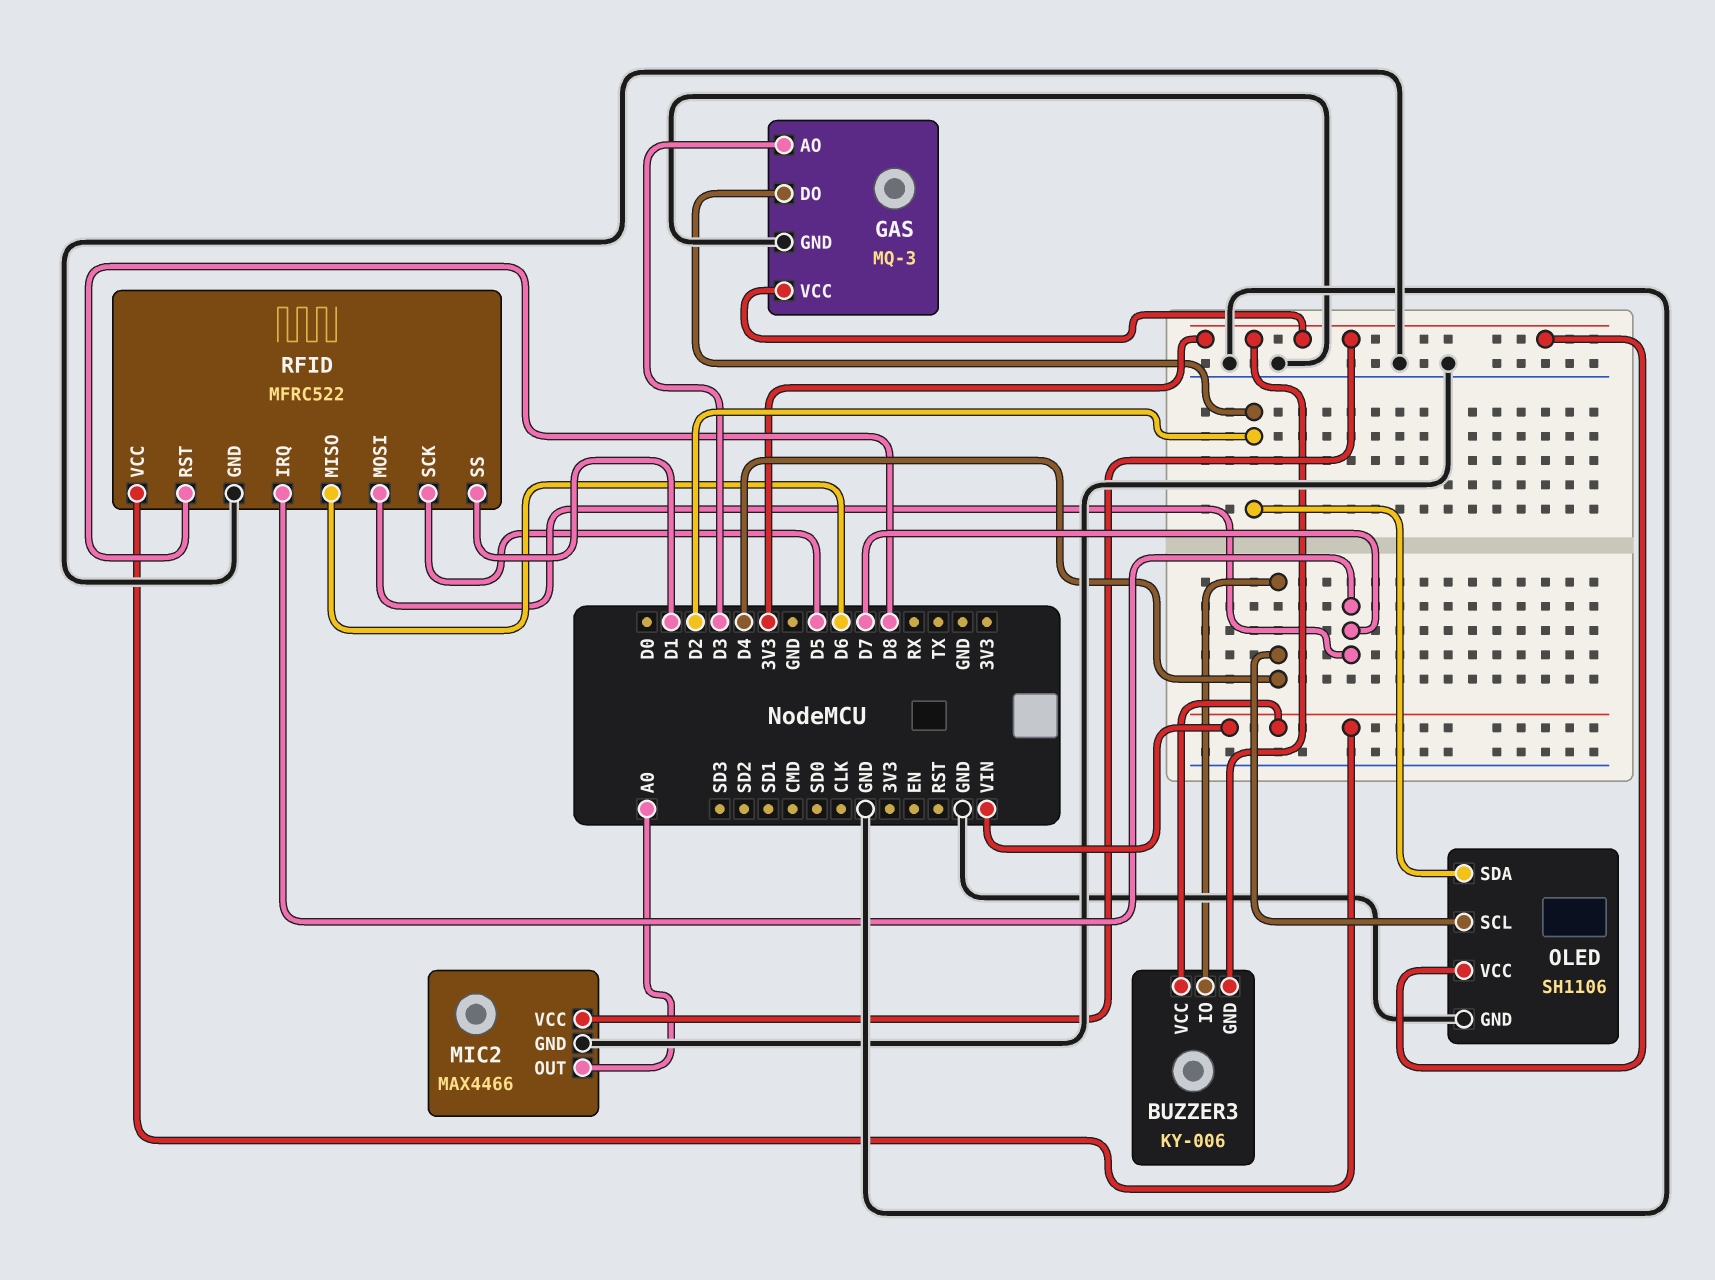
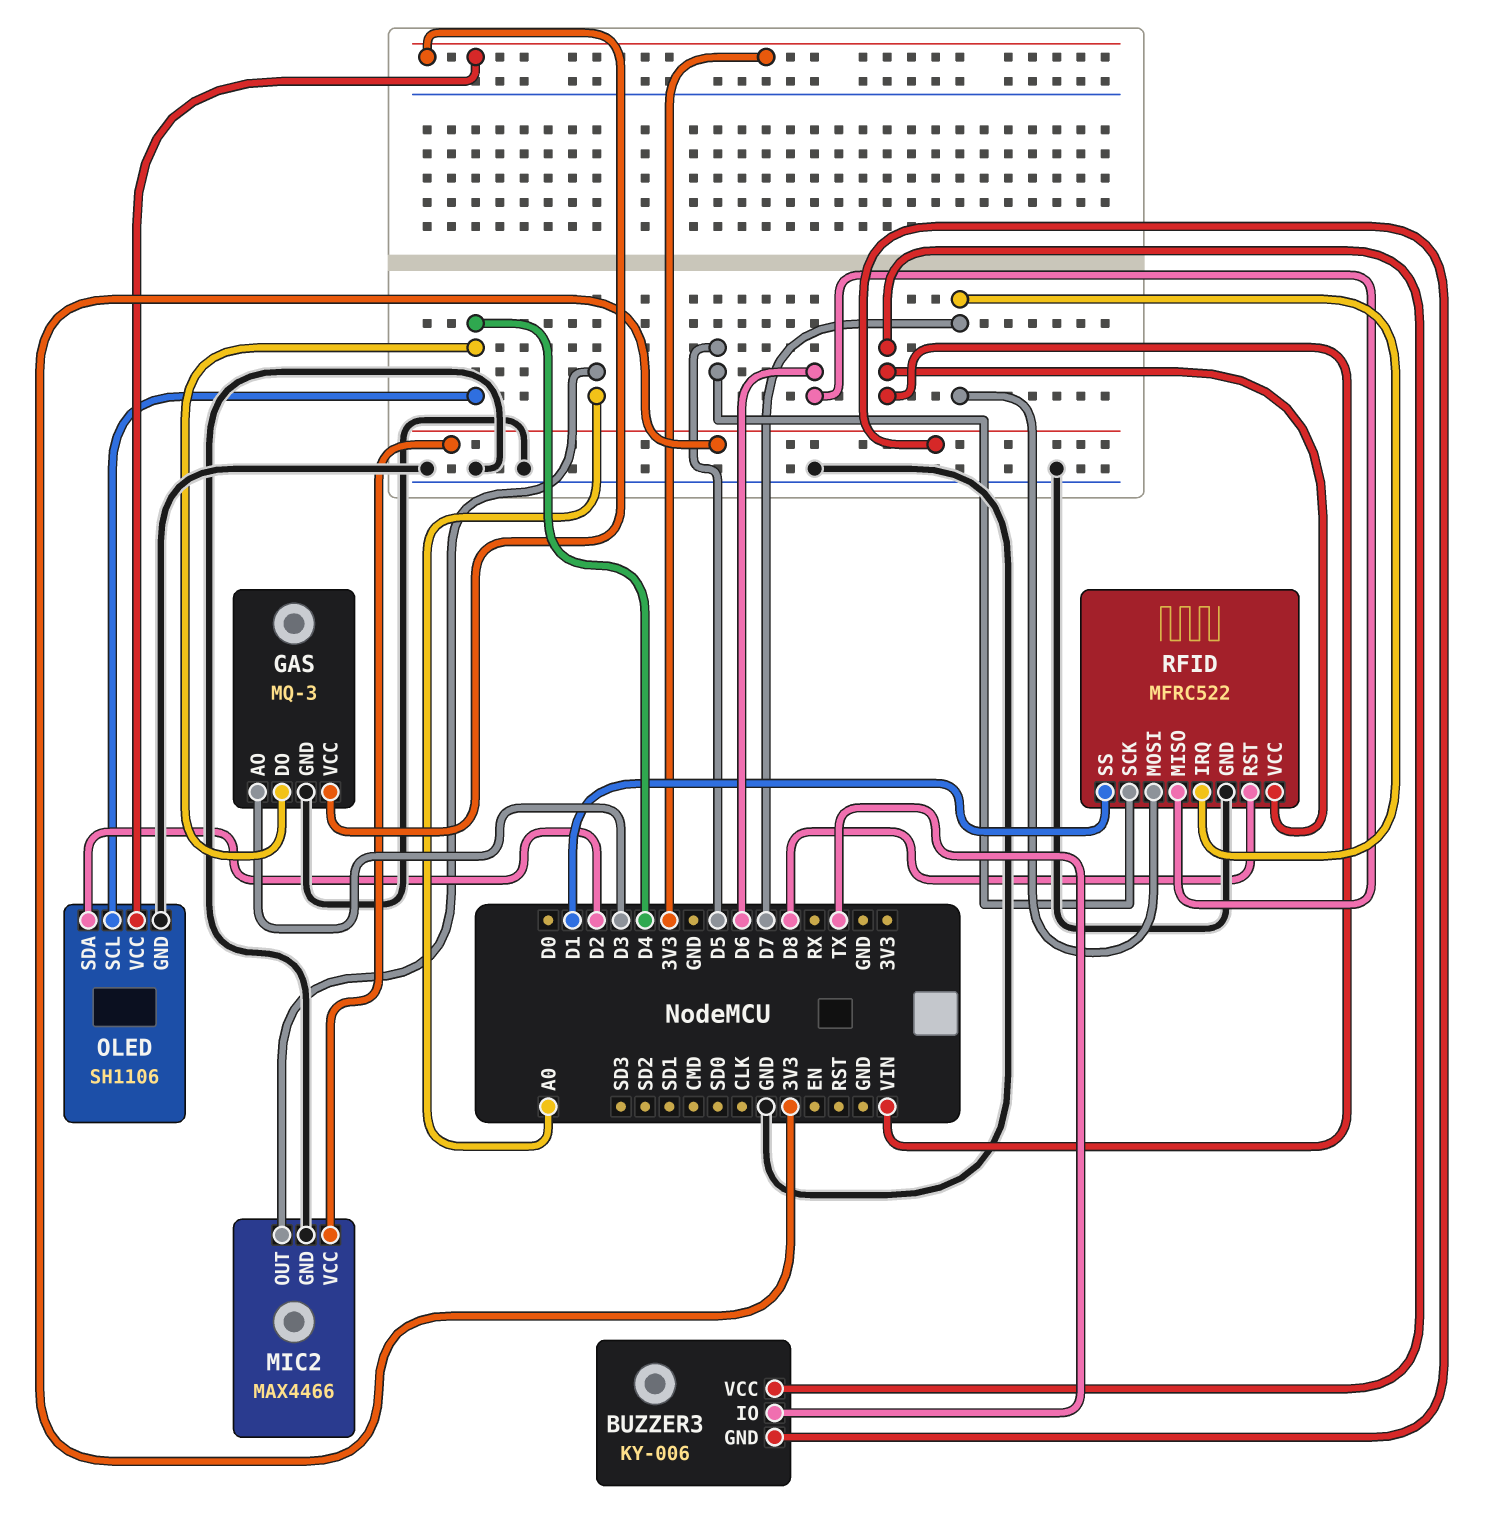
BUZZER3 pin IO: D4 -> TX
GAS pin DO: D2 -> D4

